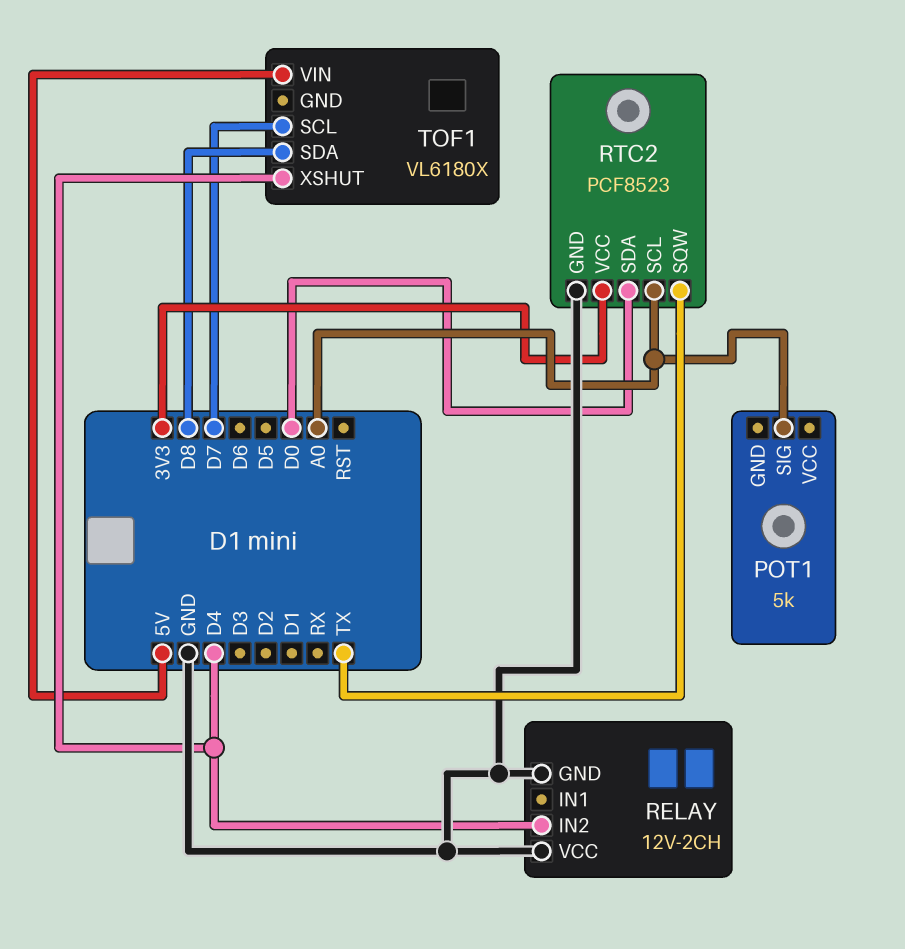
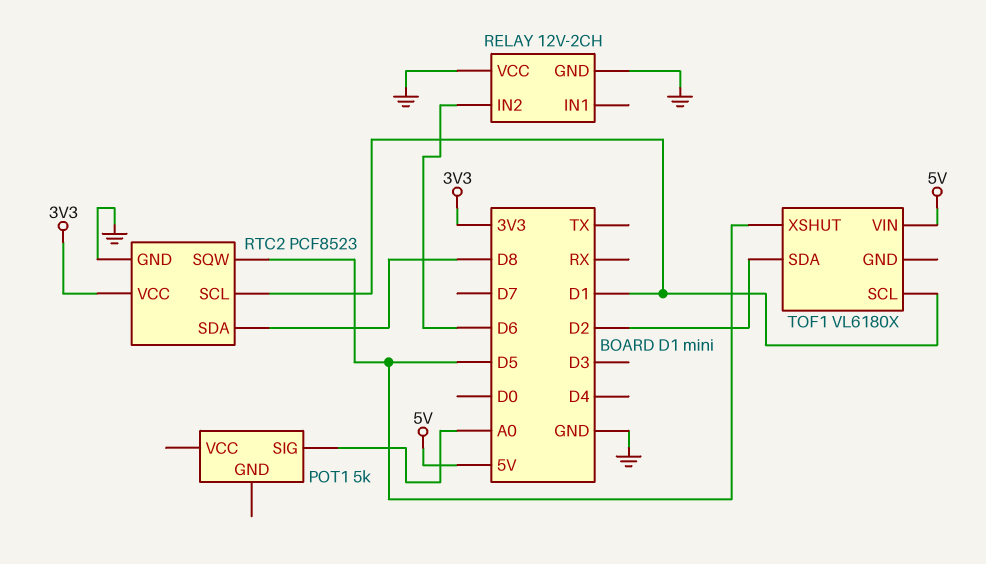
RELAY pin IN2: D4 -> D6
RTC2 pin SCL: A0 -> D1
RTC2 pin SDA: D0 -> D8
RTC2 pin SQW: TX -> D5
TOF1 pin SCL: D7 -> D1
TOF1 pin SDA: D8 -> D2
TOF1 pin XSHUT: D4 -> D5

